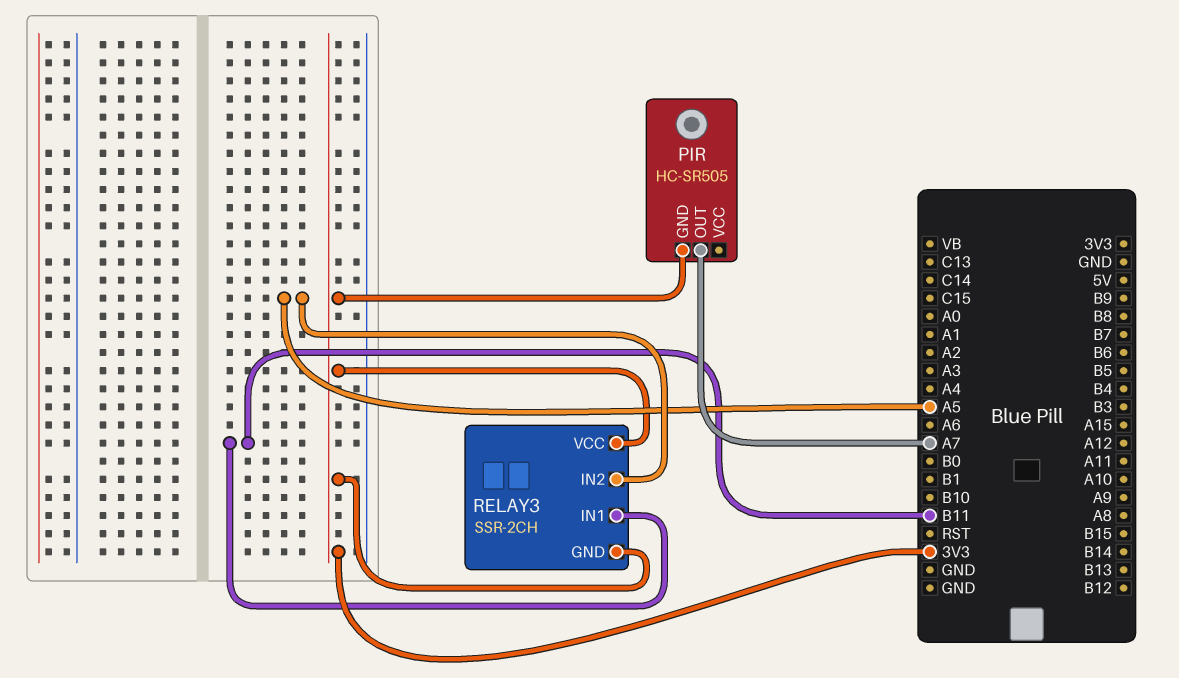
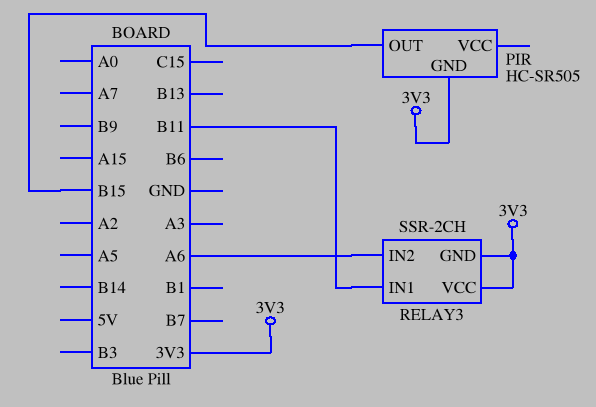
PIR pin OUT: A7 -> B15
RELAY3 pin IN2: A5 -> A6

